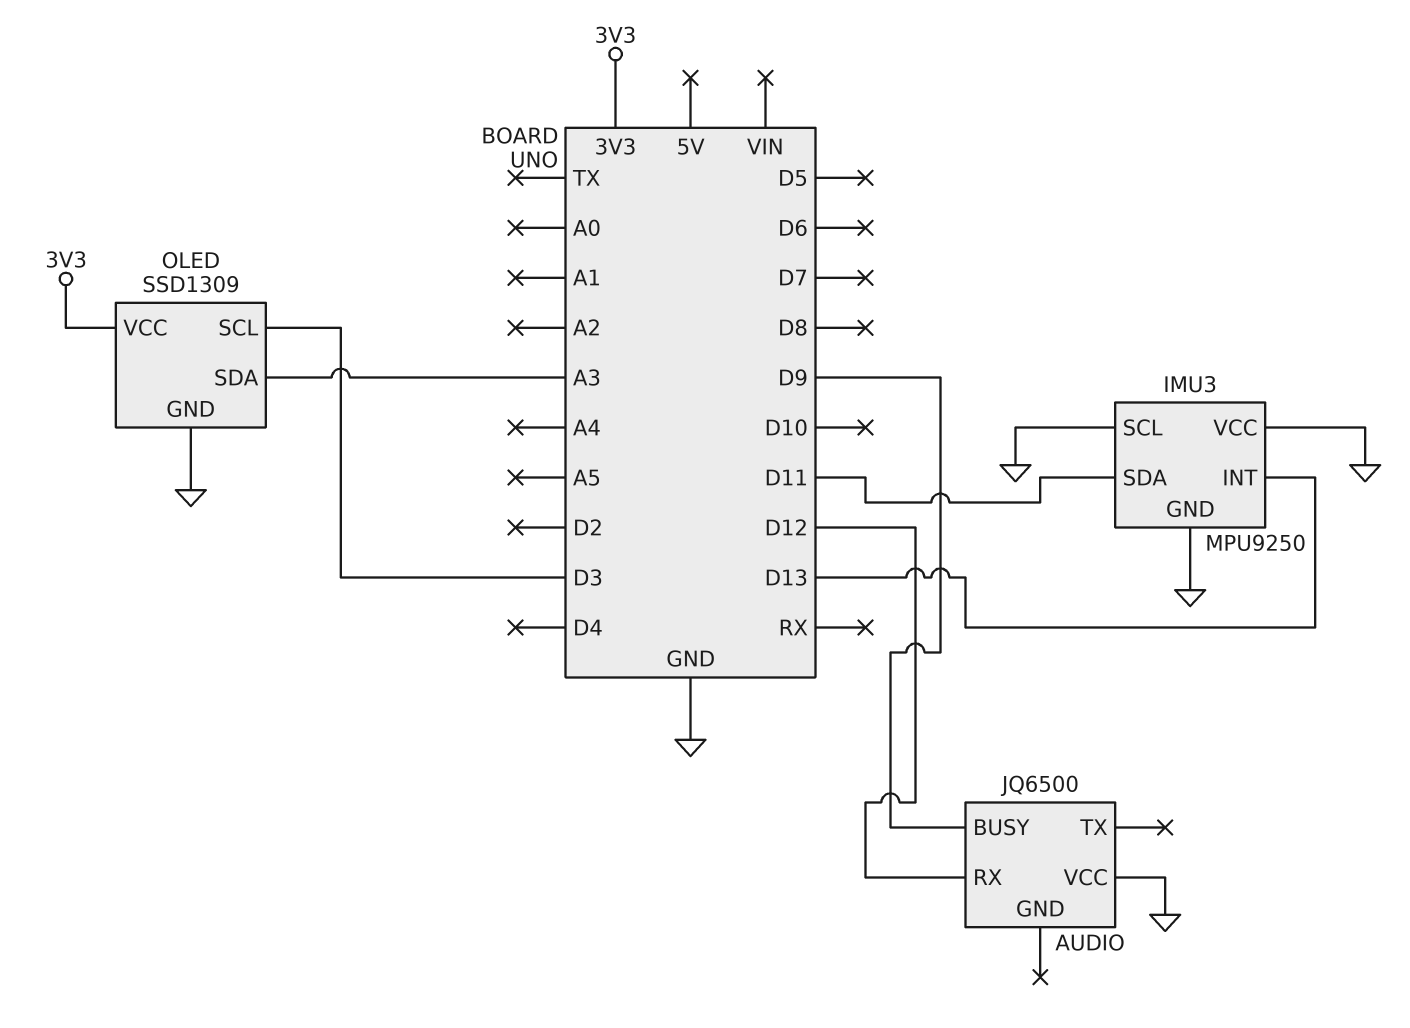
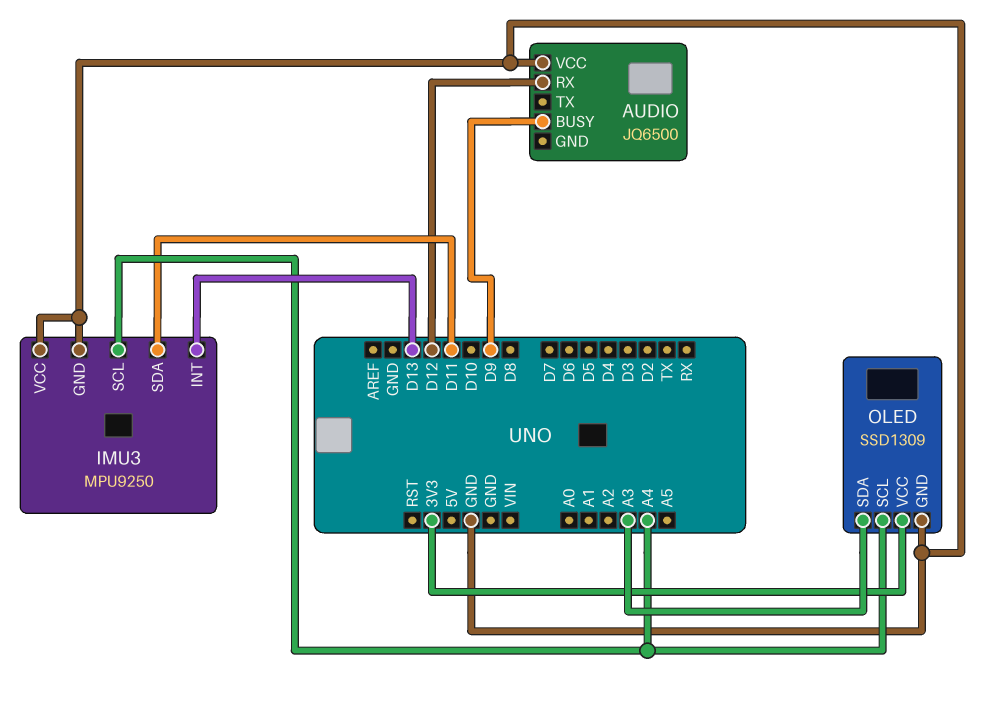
IMU3 pin SCL: GND -> A4
OLED pin SCL: D3 -> A4

